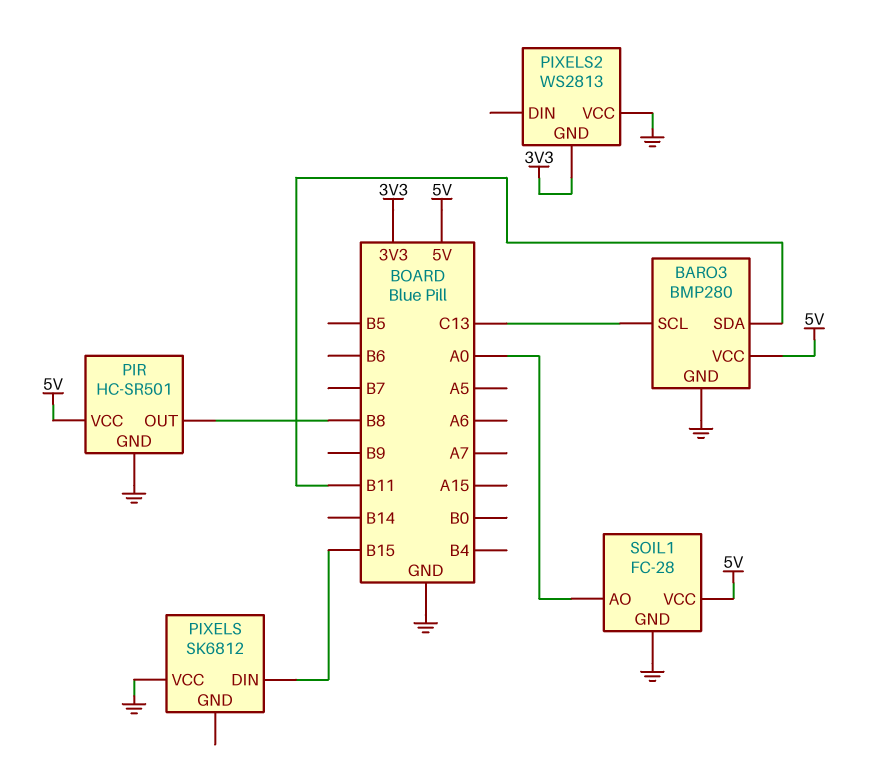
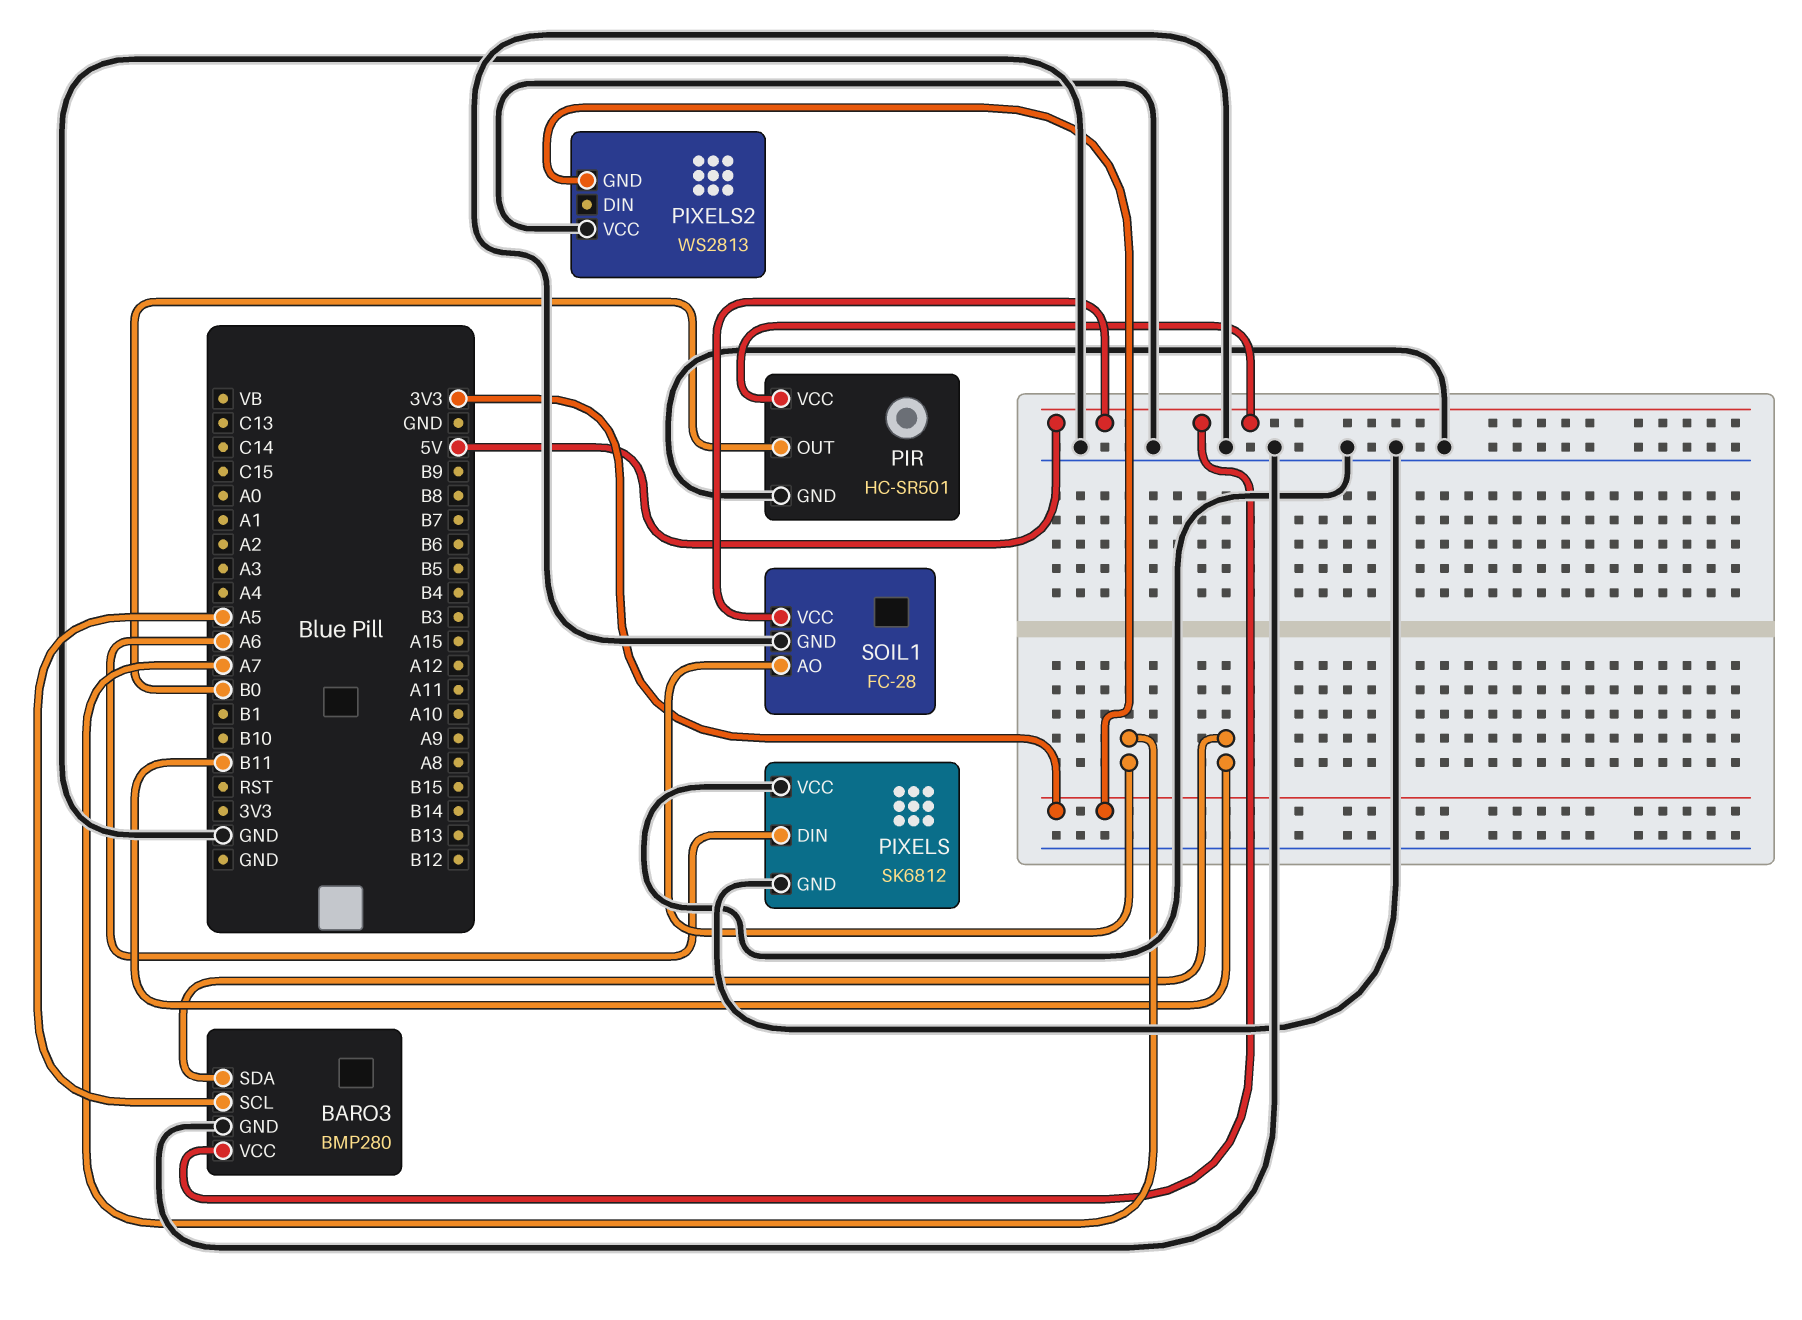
BARO3 pin SCL: C13 -> A5
PIR pin OUT: B8 -> B0
PIXELS pin DIN: B15 -> A6
PIXELS pin GND: none -> GND
SOIL1 pin AO: A0 -> A7

